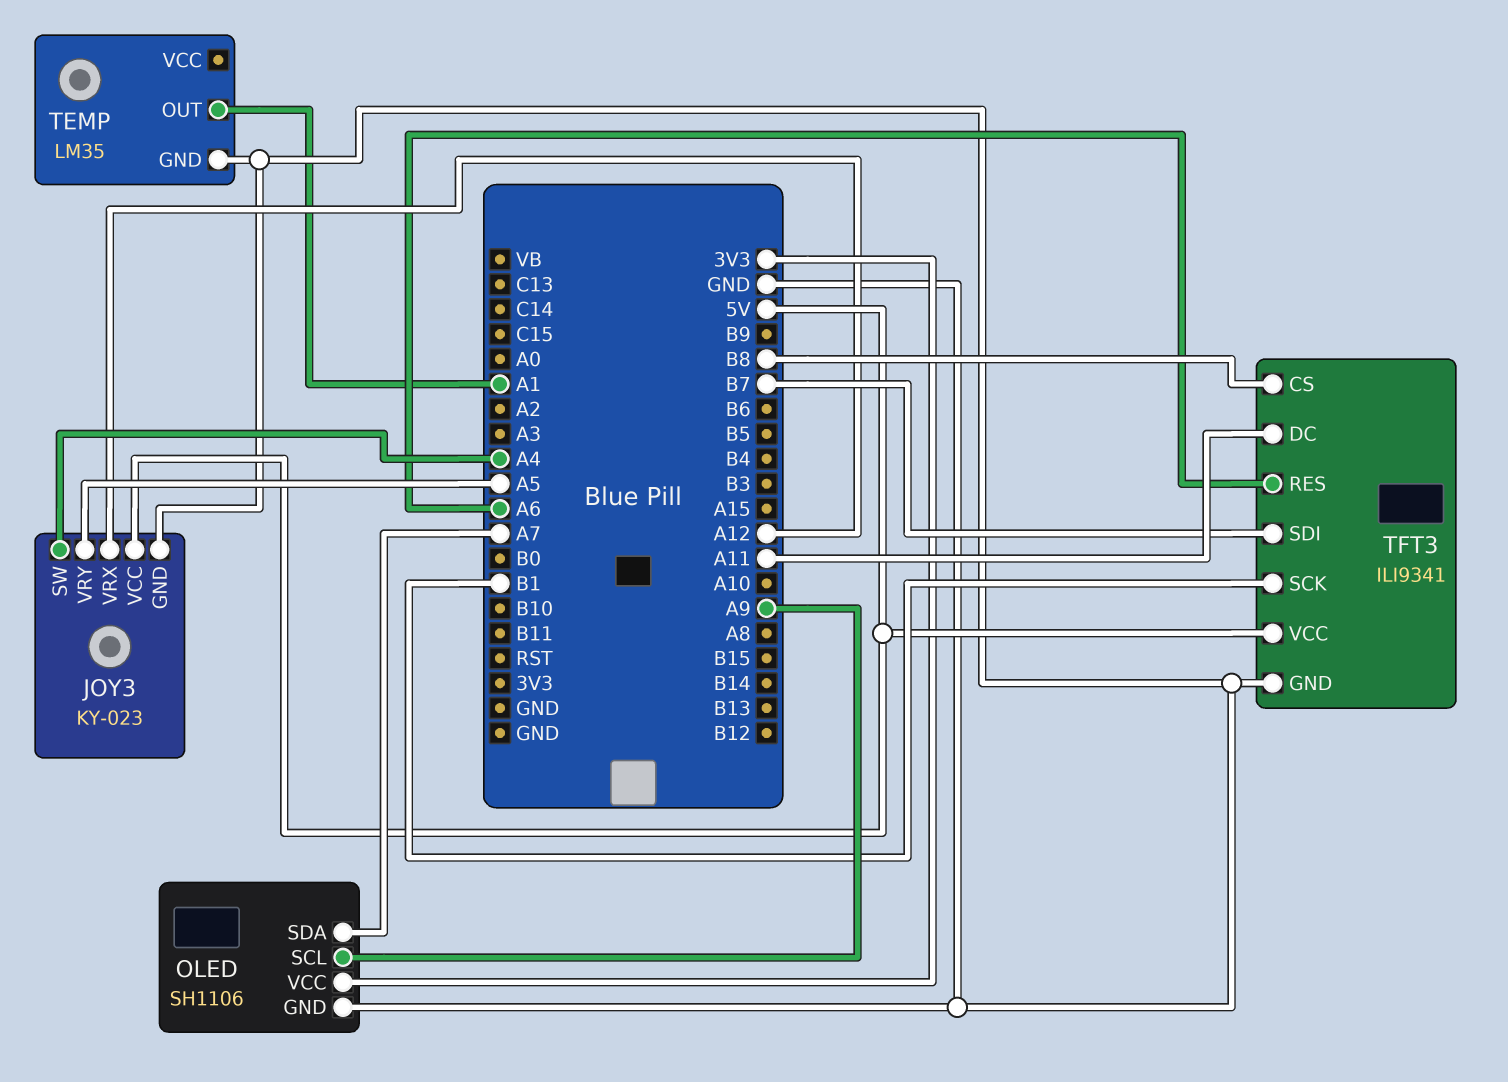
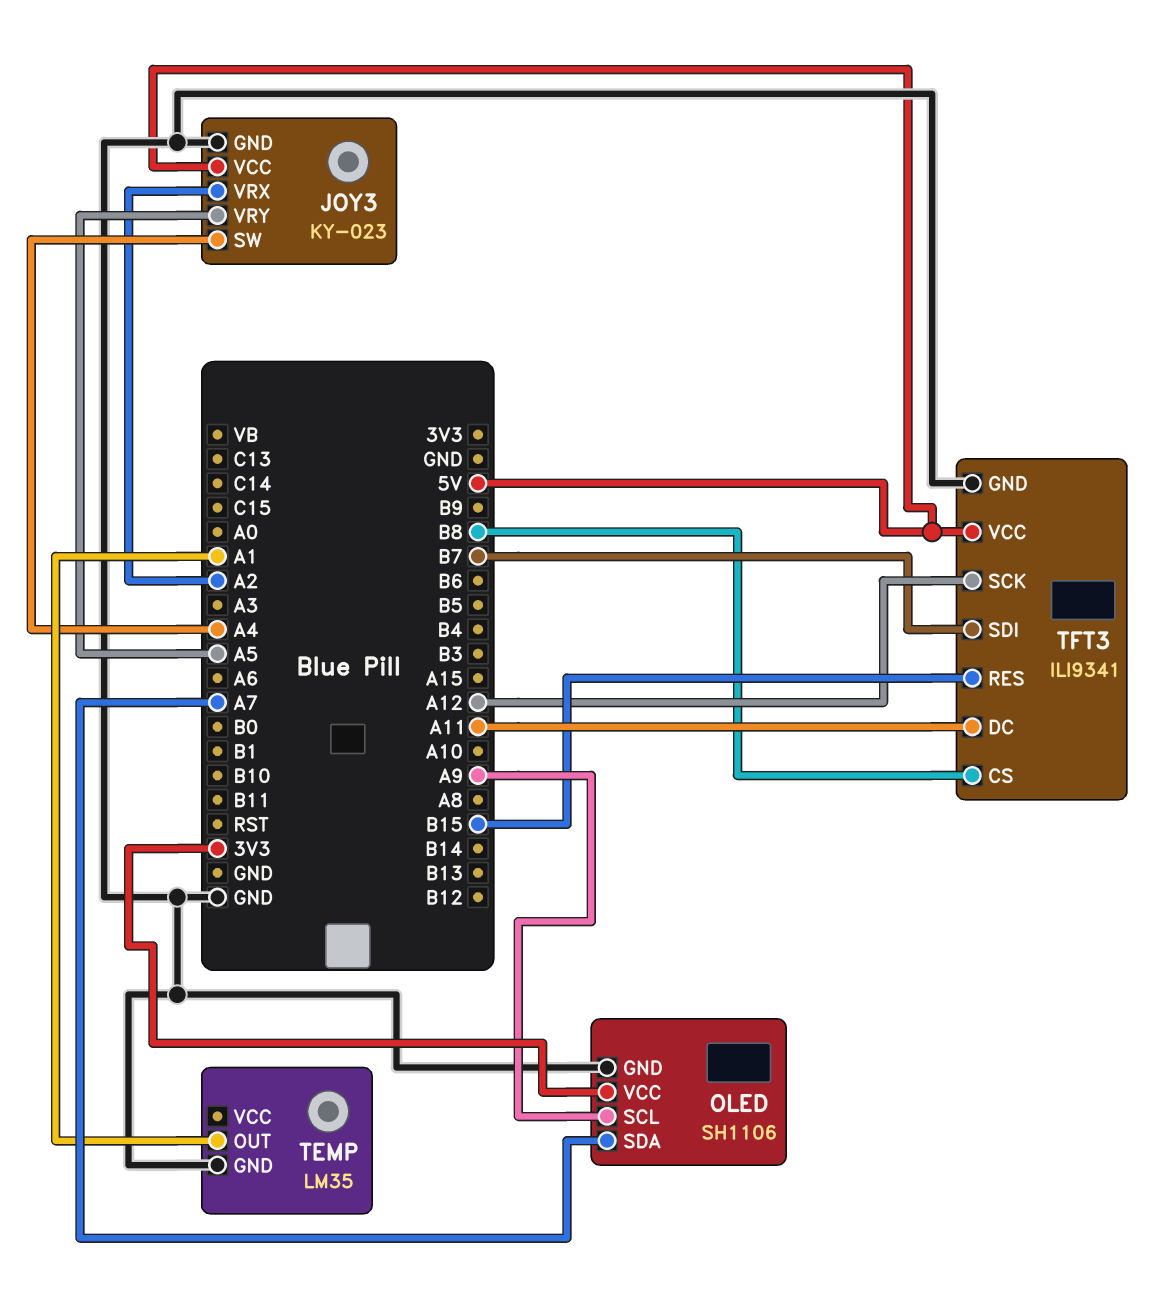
JOY3 pin VRX: A12 -> A2
TFT3 pin RES: A6 -> B15
TFT3 pin SCK: B1 -> A12

